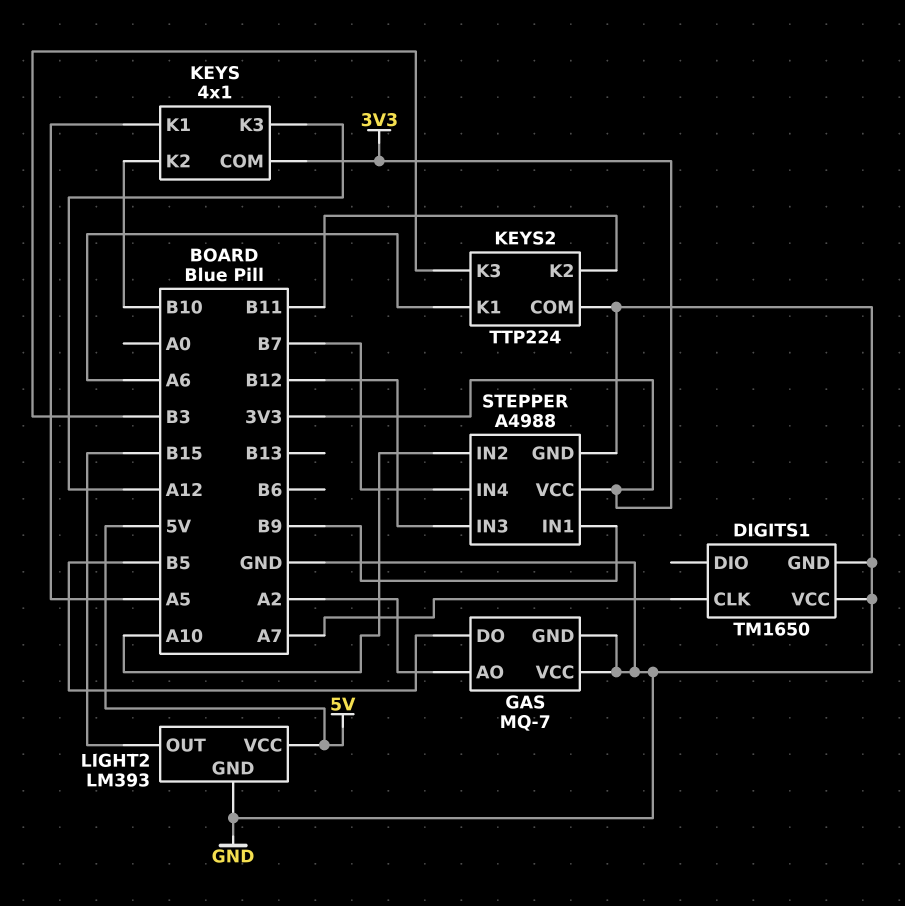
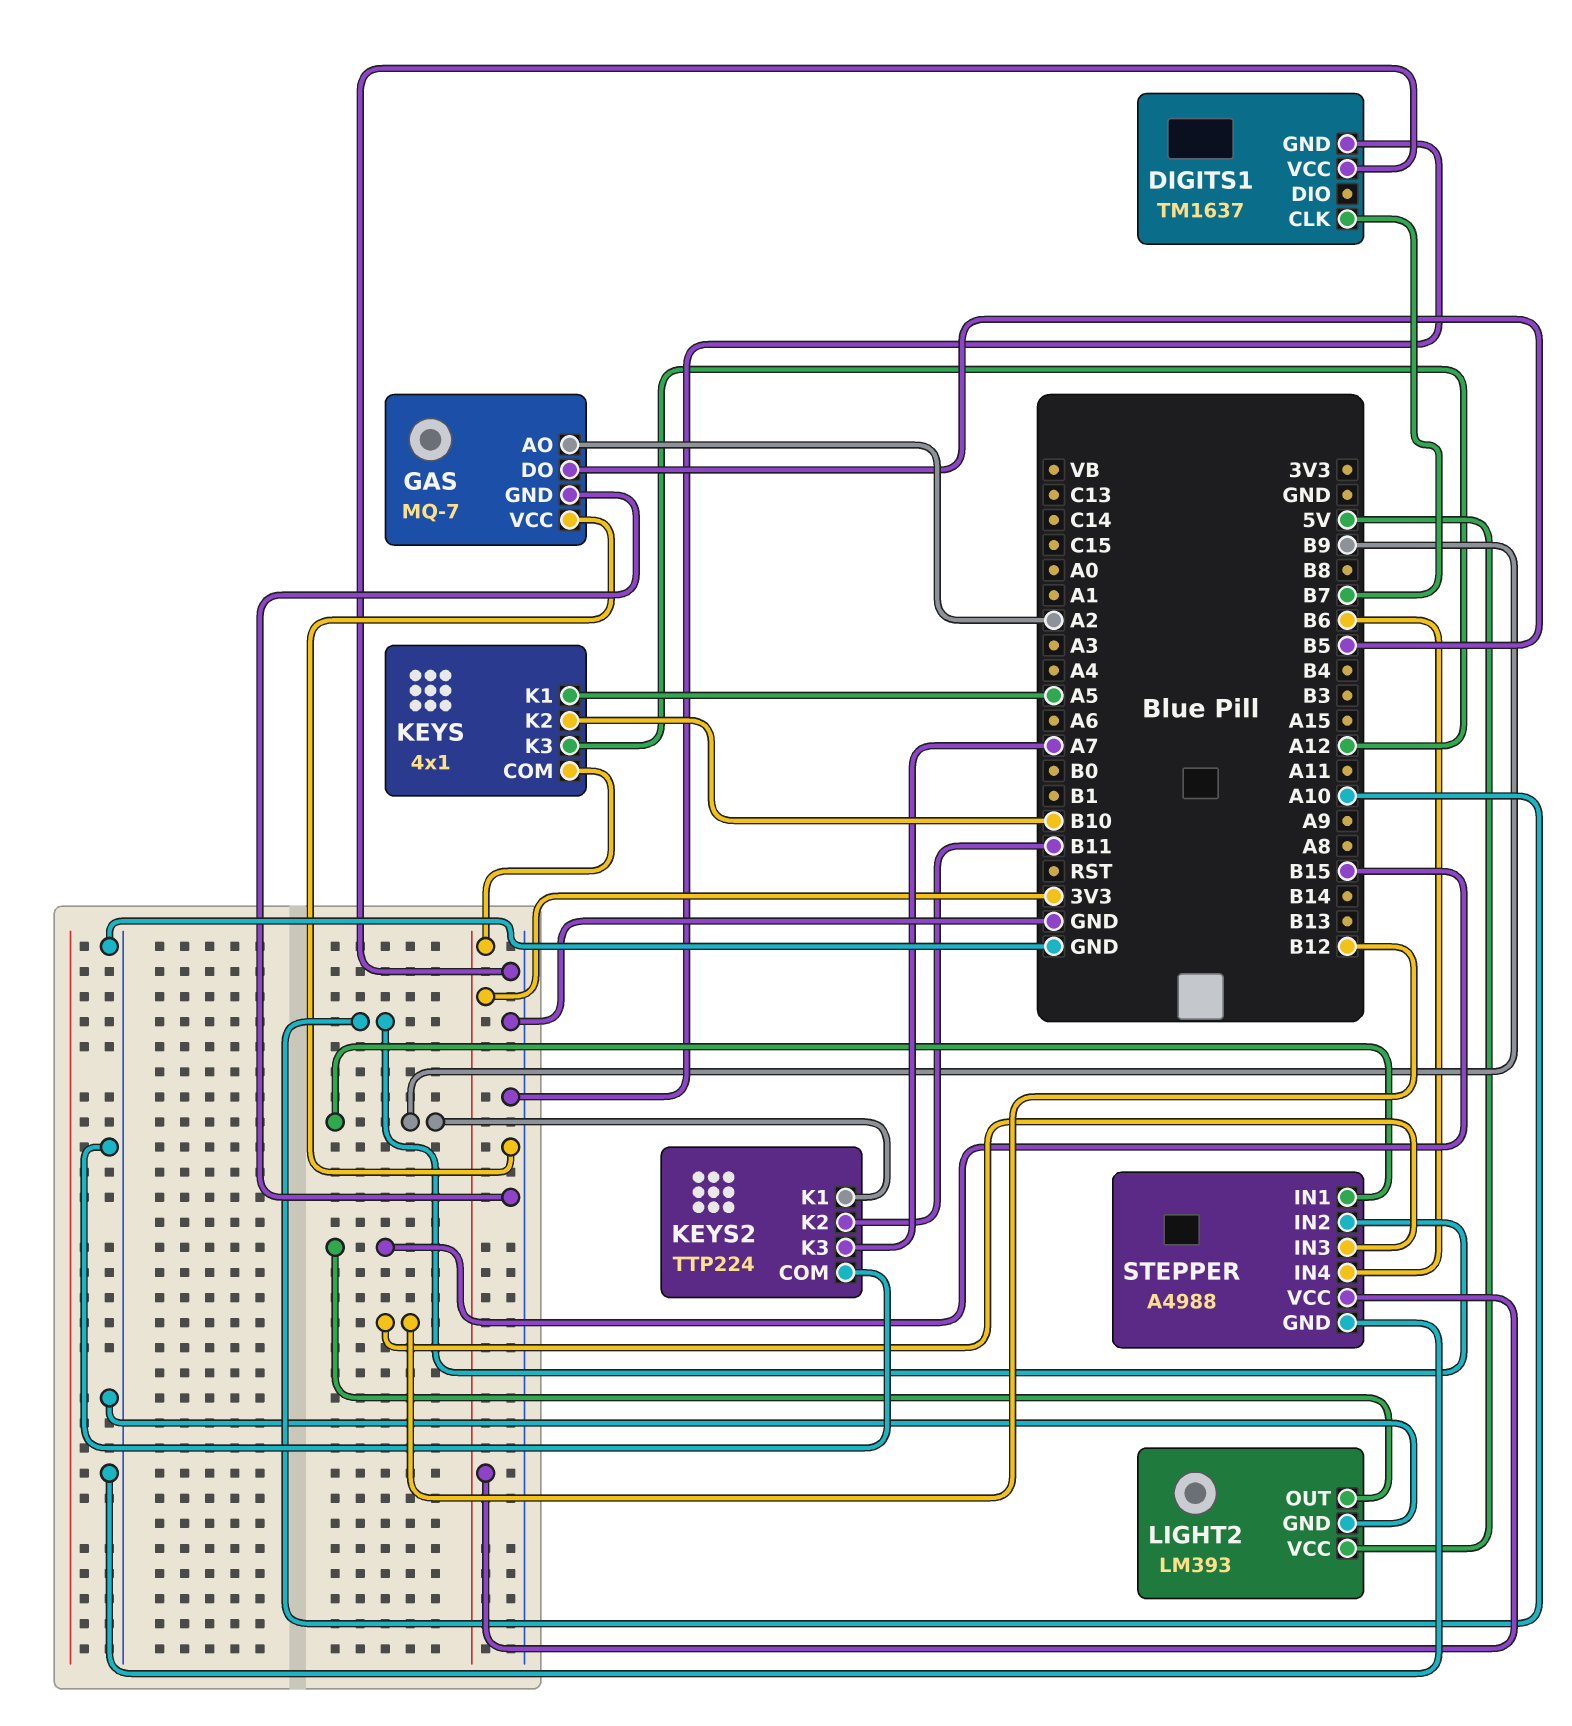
DIGITS1: TM1650 -> TM1637
DIGITS1 pin CLK: A7 -> B7
KEYS2 pin K1: A6 -> B9
KEYS2 pin K3: B3 -> A7
STEPPER pin IN4: B7 -> B6

